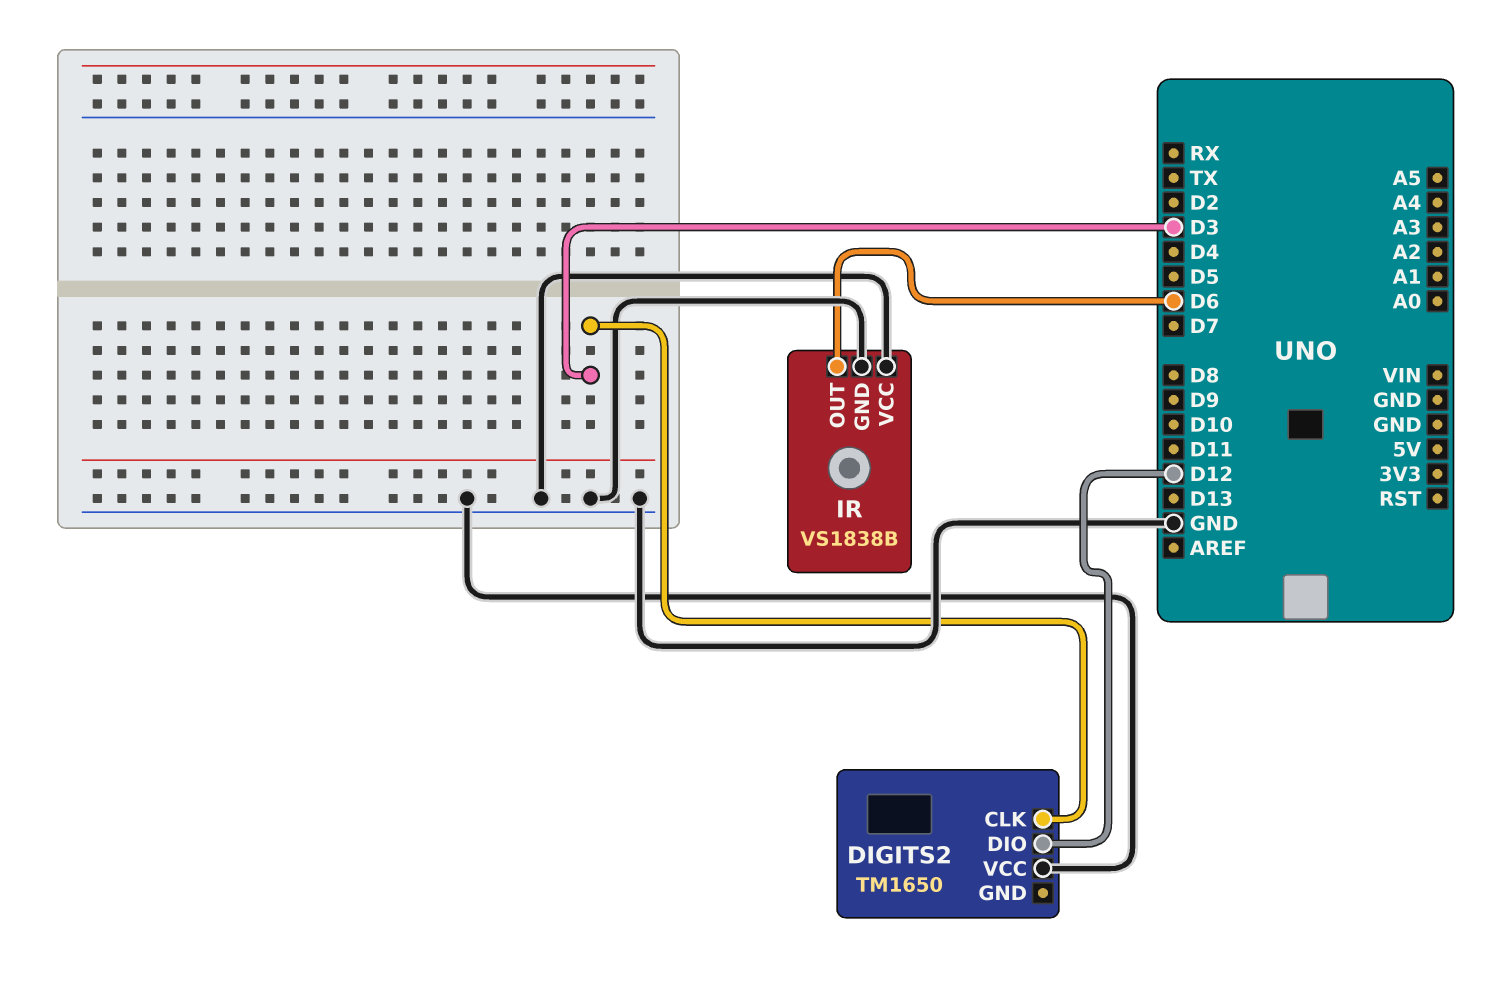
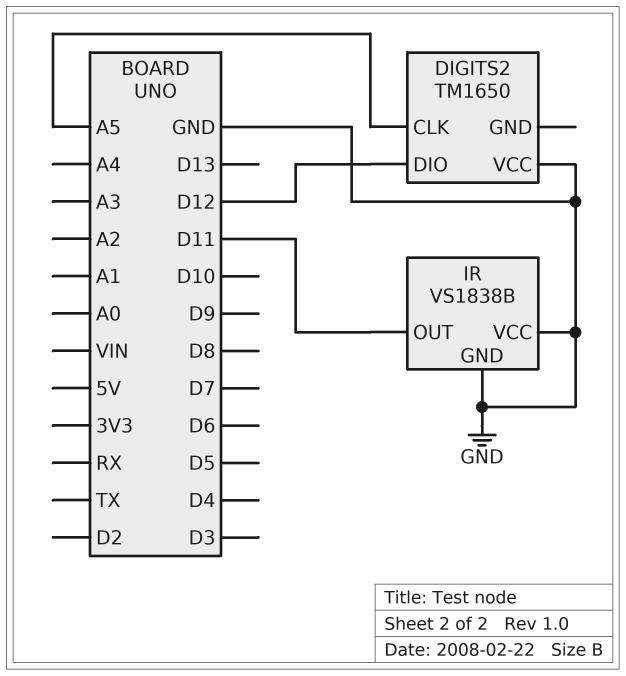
DIGITS2 pin CLK: D3 -> A5
IR pin OUT: D6 -> D11

